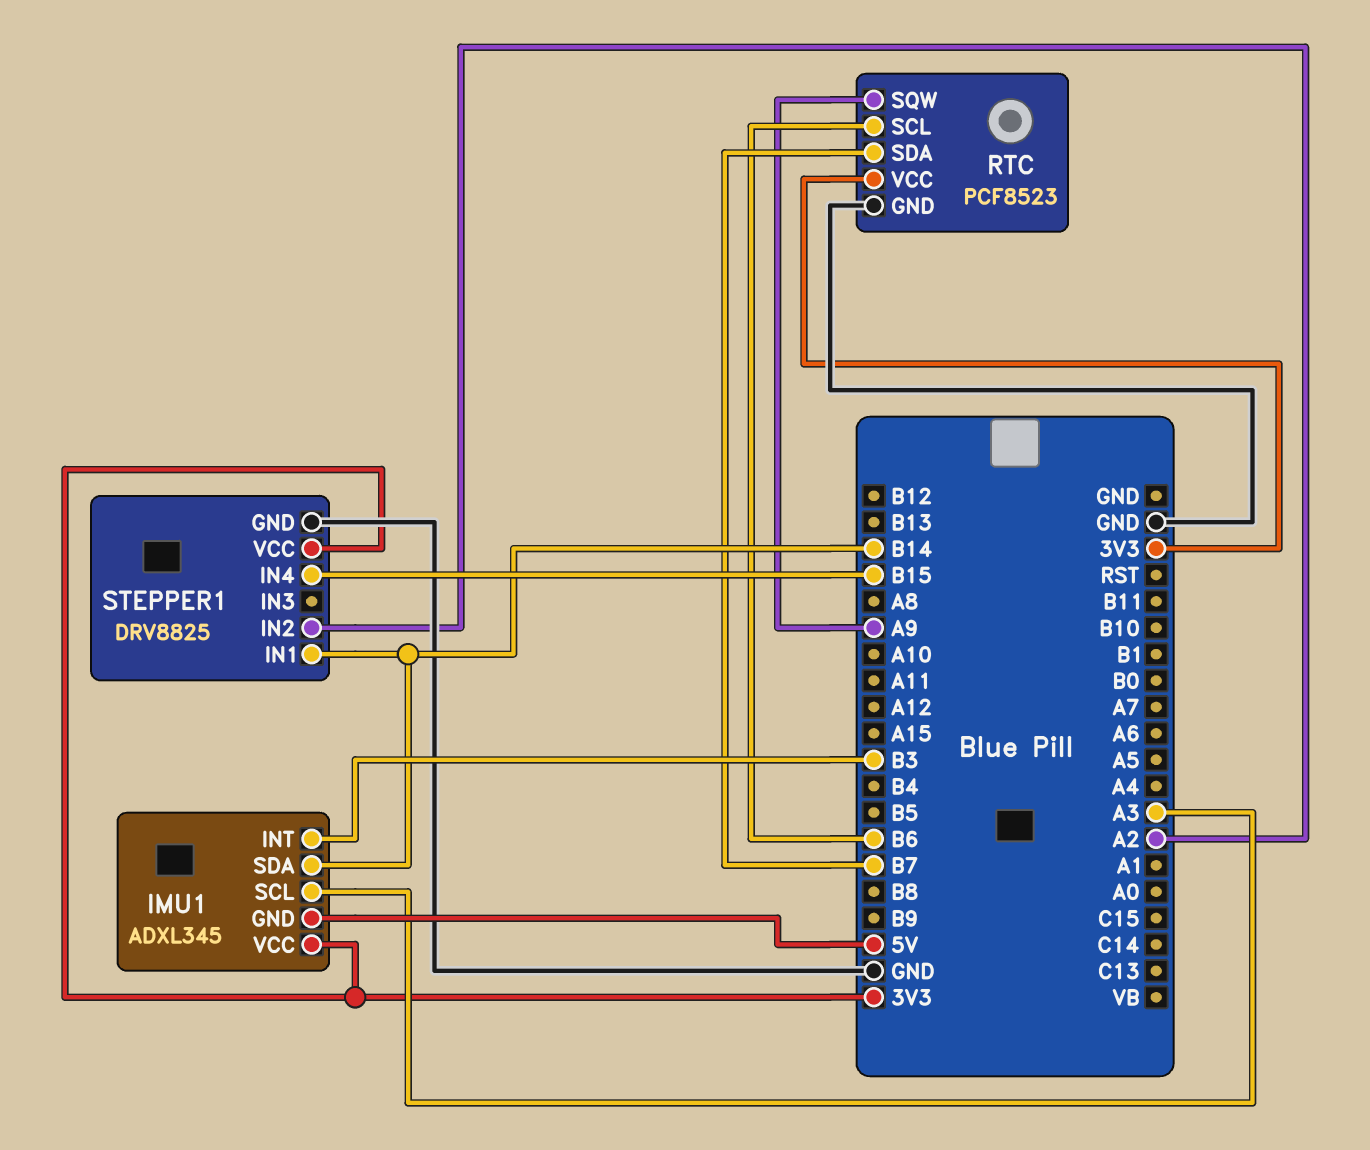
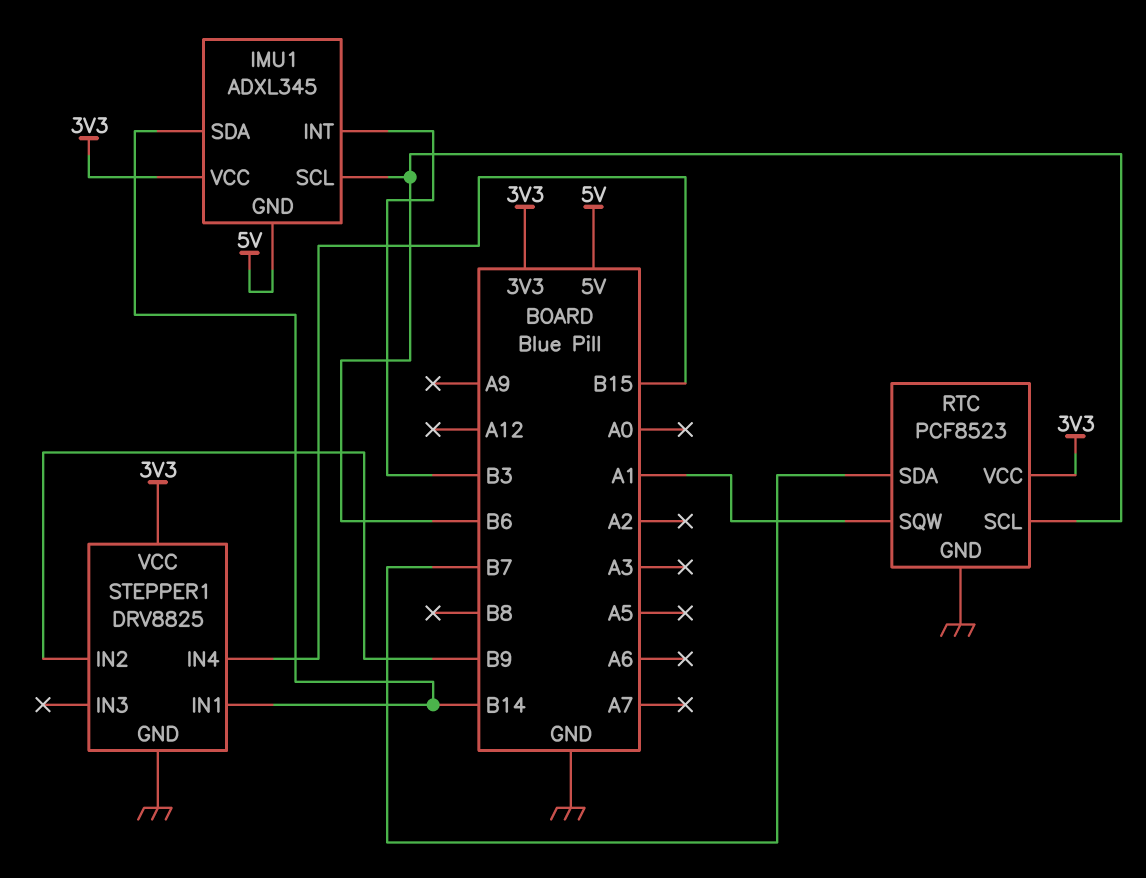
IMU1 pin SCL: A3 -> B6
RTC pin SQW: A9 -> A1
STEPPER1 pin IN2: A2 -> B9

